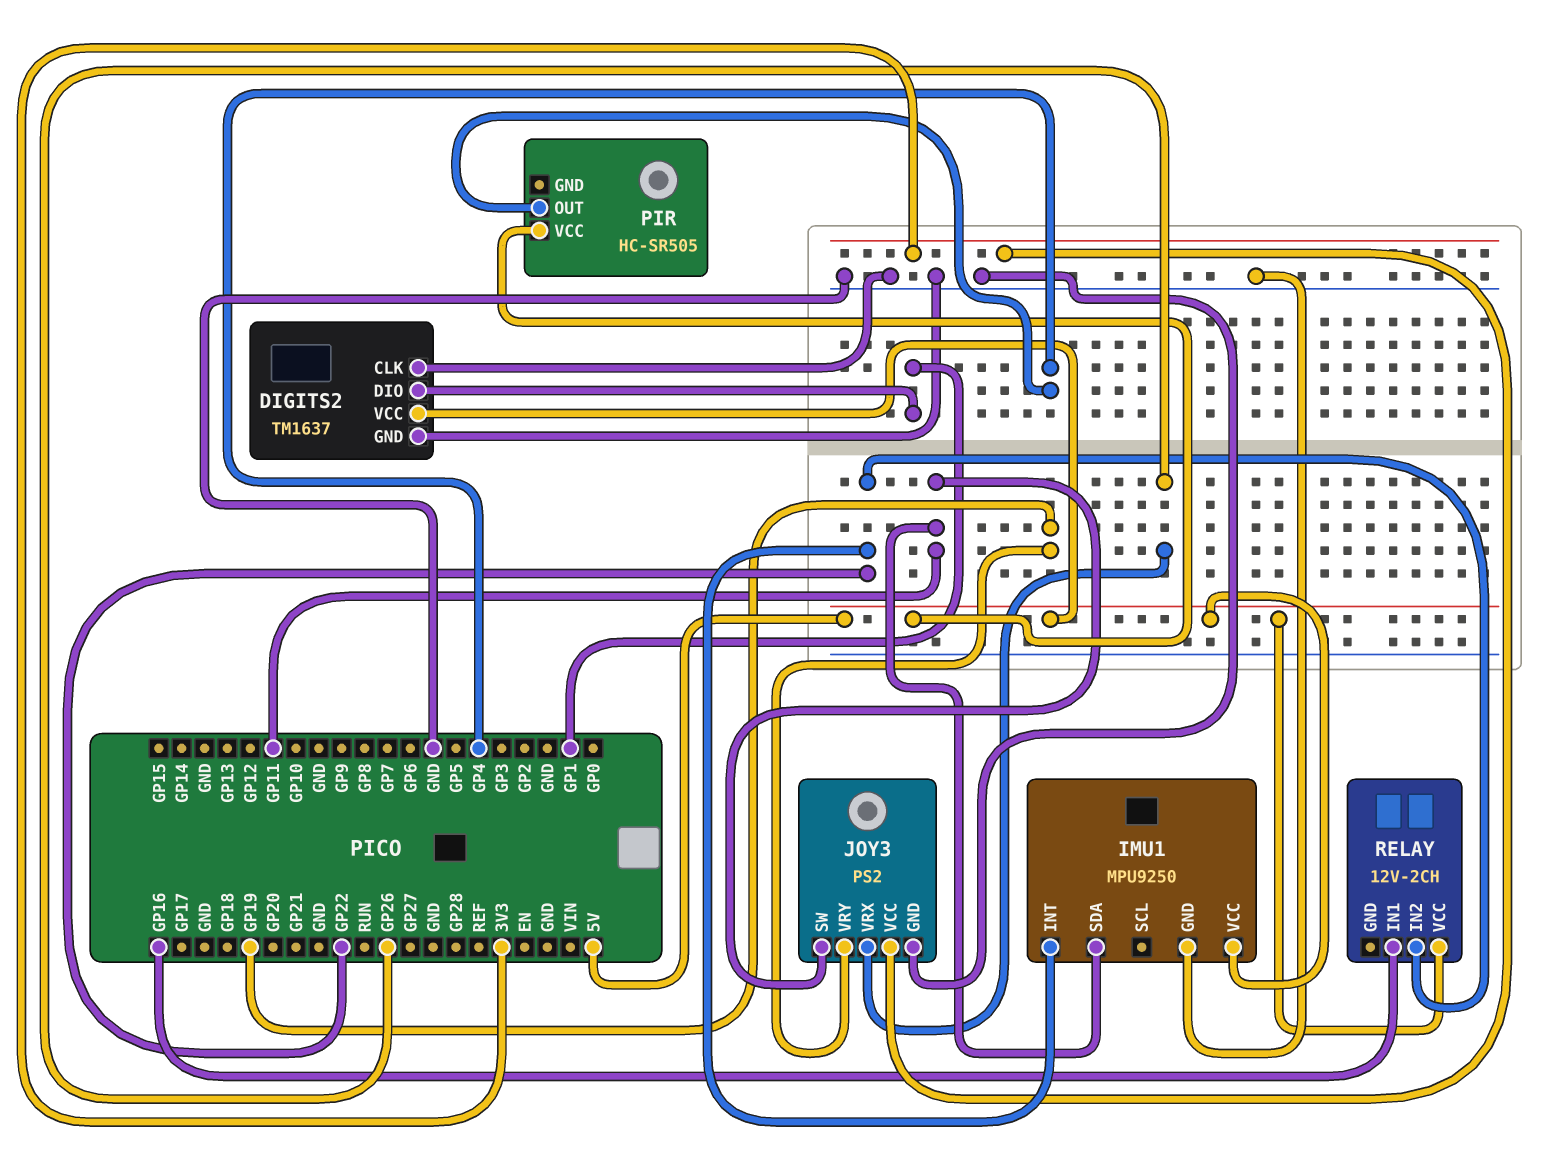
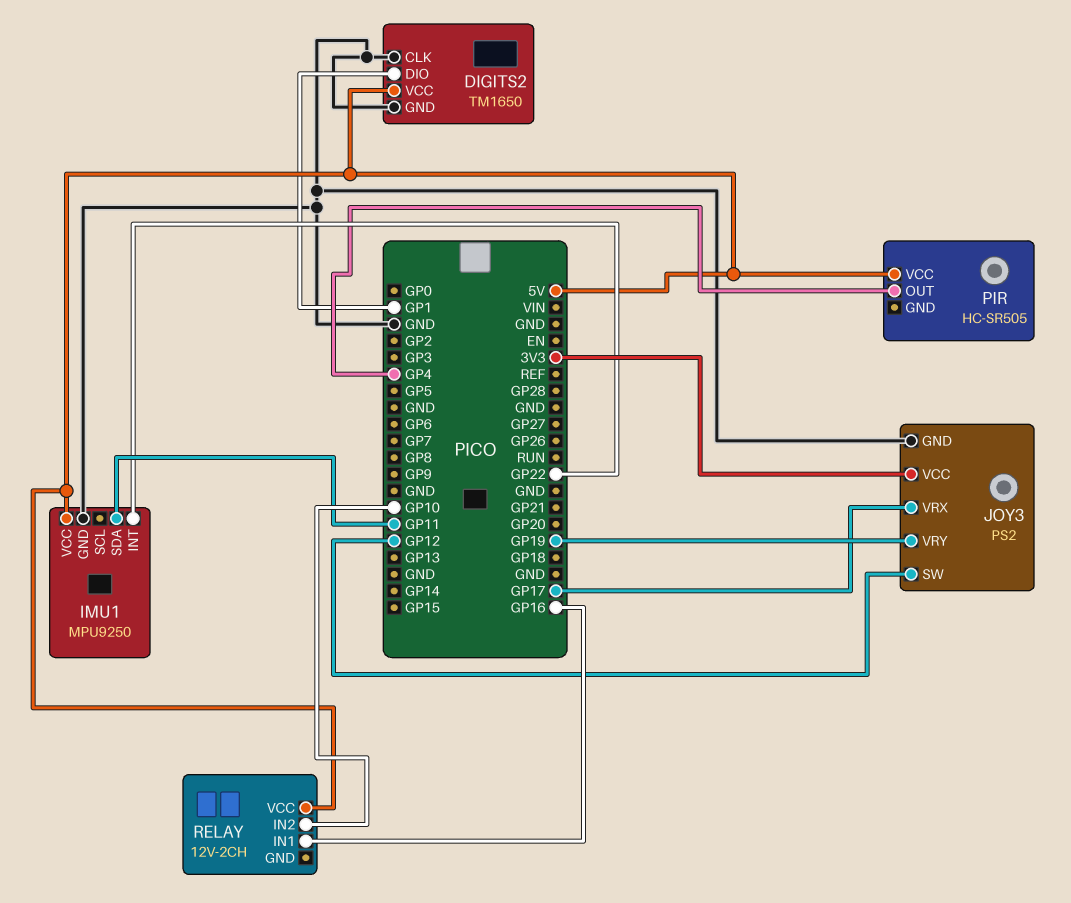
DIGITS2: TM1637 -> TM1650
JOY3 pin SW: GP11 -> GP12
JOY3 pin VRX: GP26 -> GP17
RELAY pin IN2: GP22 -> GP10

